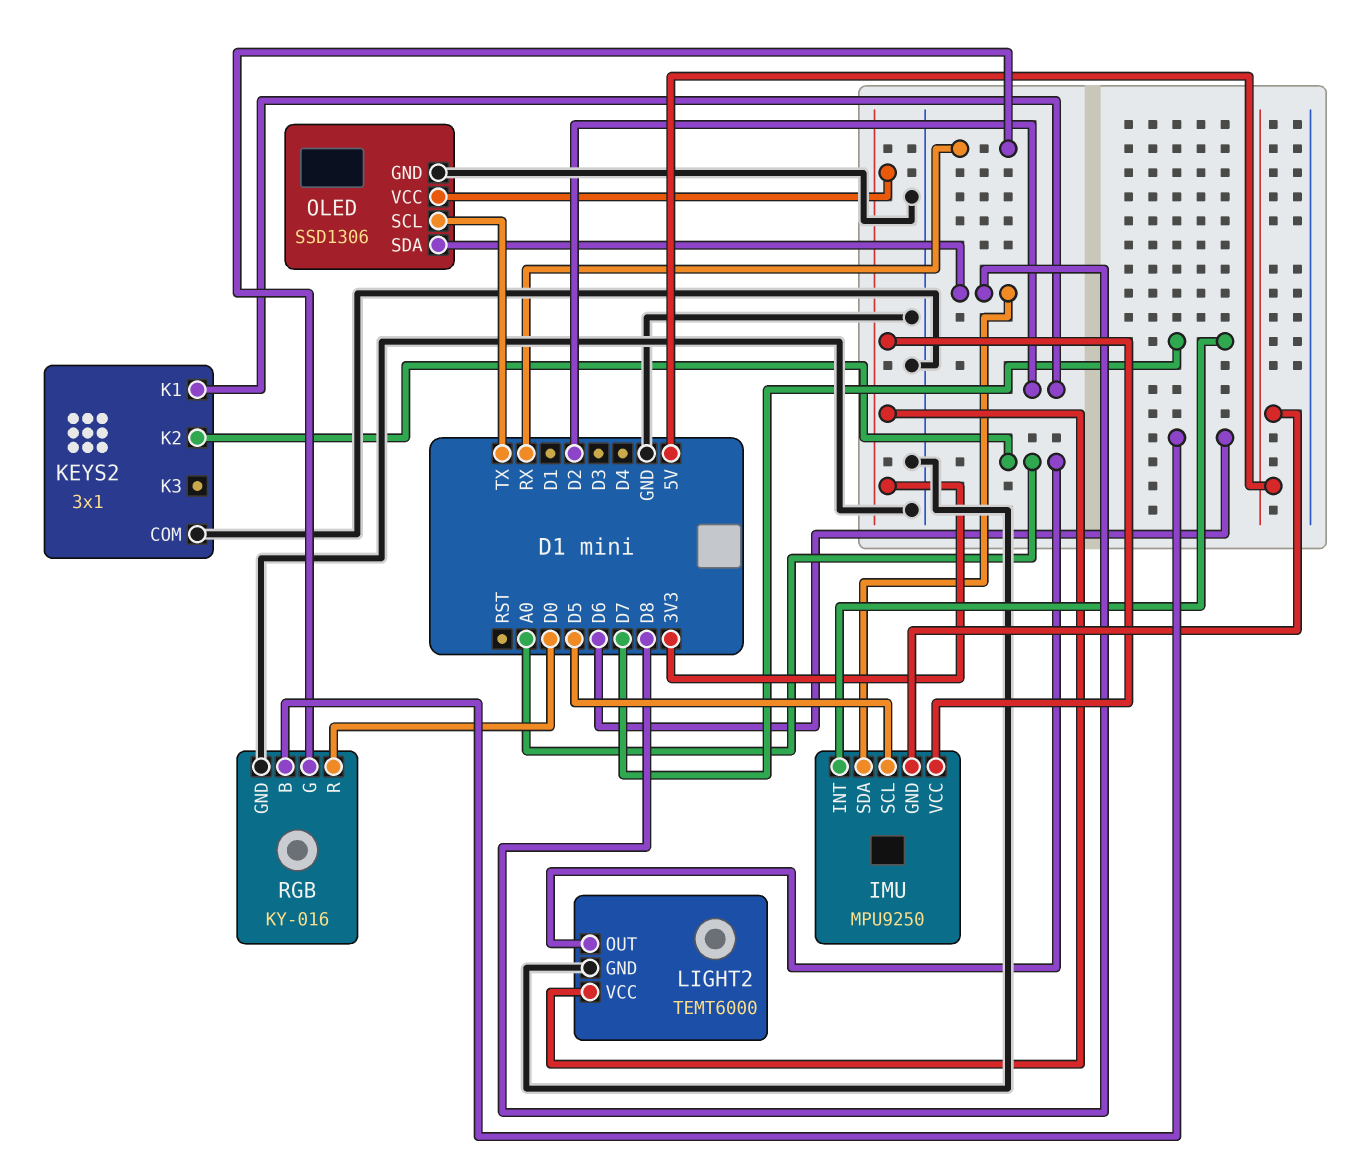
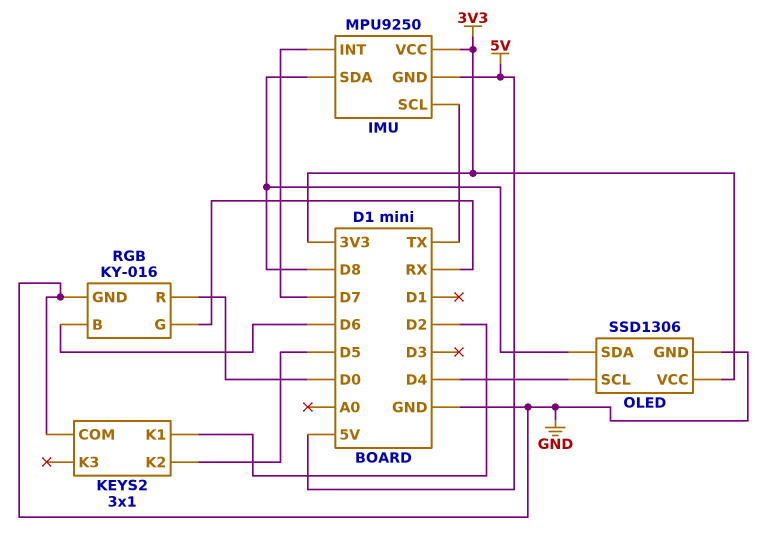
IMU pin SCL: D5 -> TX
KEYS2 pin K2: A0 -> D5
LIGHT2: TEMT6000 -> none
LIGHT2 pin GND: GND -> none
LIGHT2 pin OUT: A0 -> none
LIGHT2 pin VCC: 3V3 -> none
OLED pin SCL: TX -> D4

